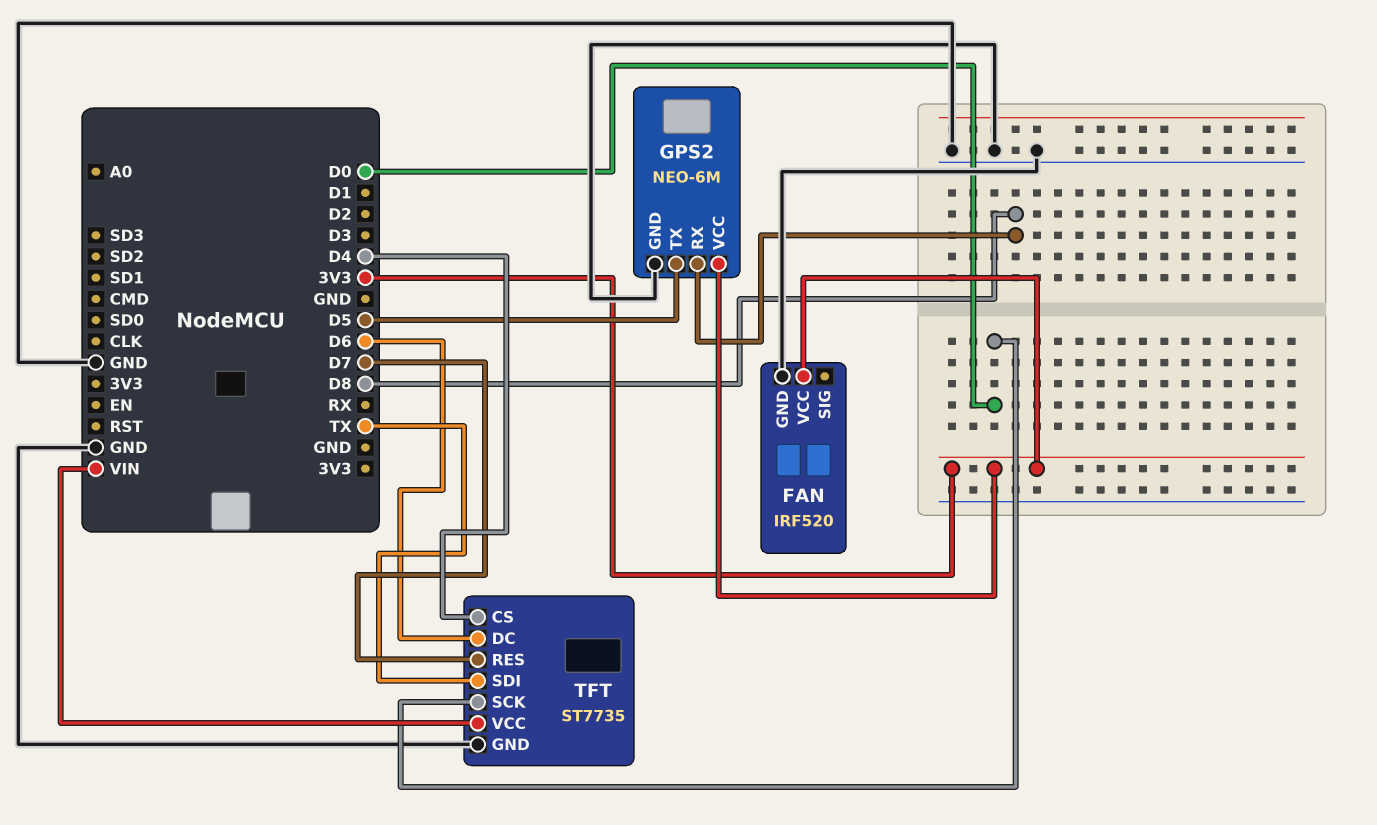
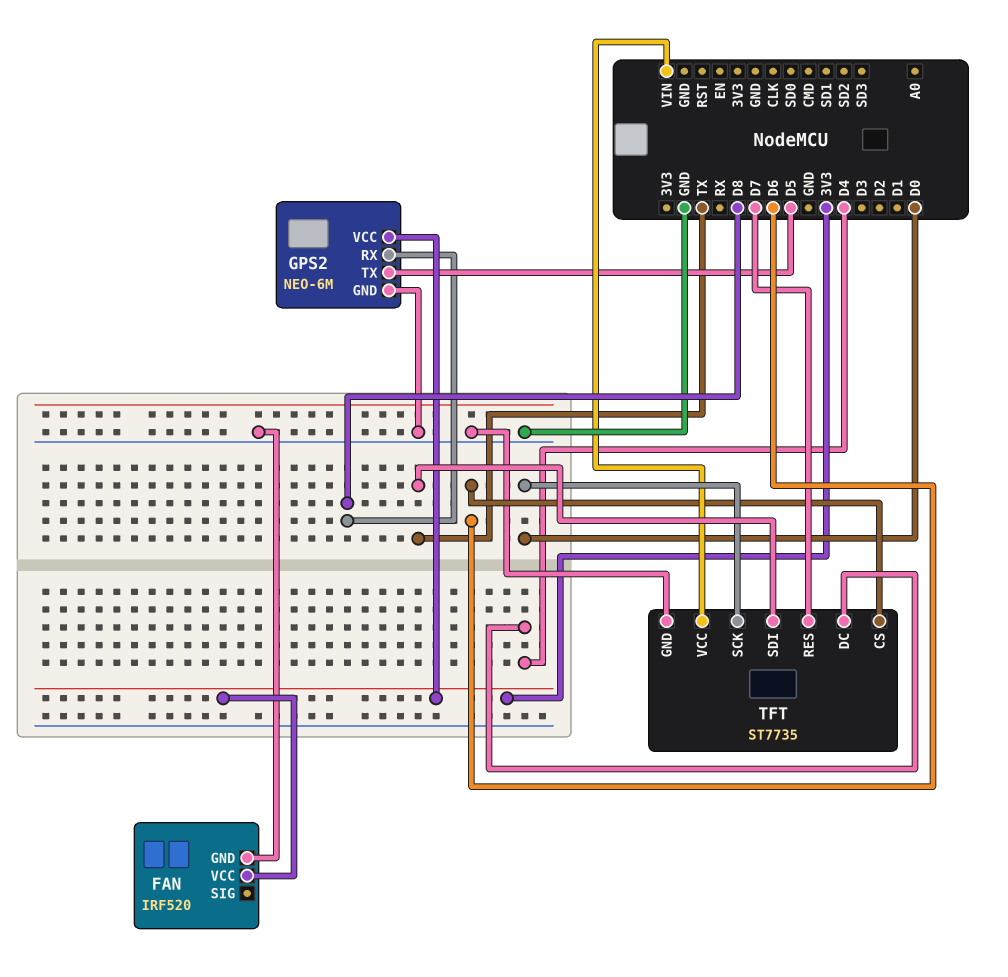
TFT pin CS: D4 -> D6
TFT pin DC: D6 -> D4

